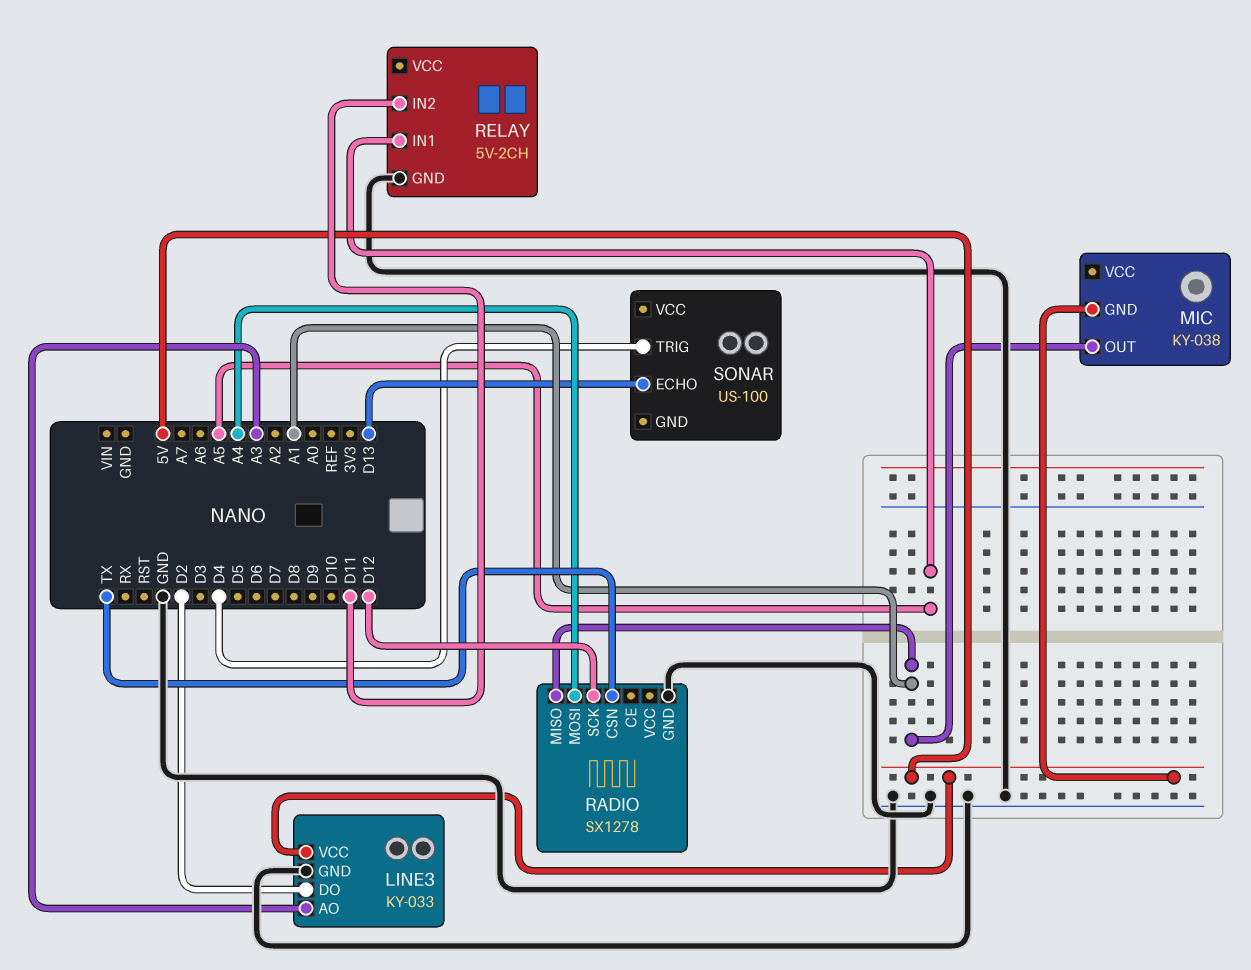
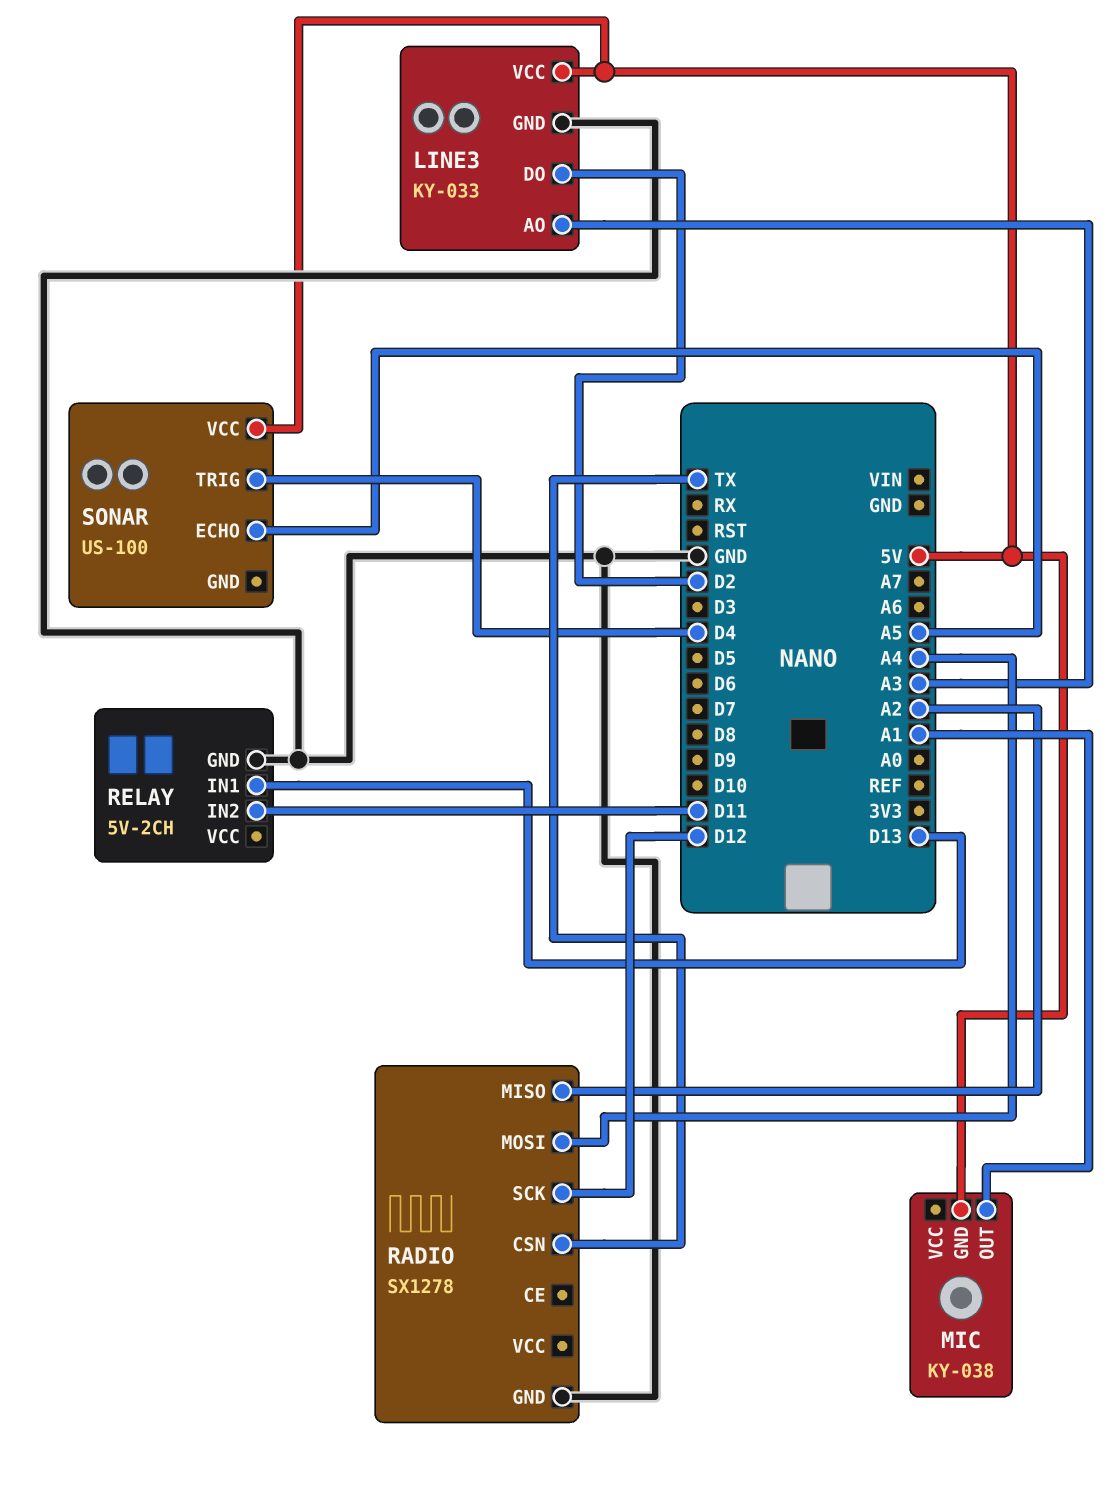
RADIO pin MISO: A1 -> A2
RELAY pin IN1: A5 -> D13
SONAR pin ECHO: D13 -> A5
SONAR pin VCC: none -> 5V

